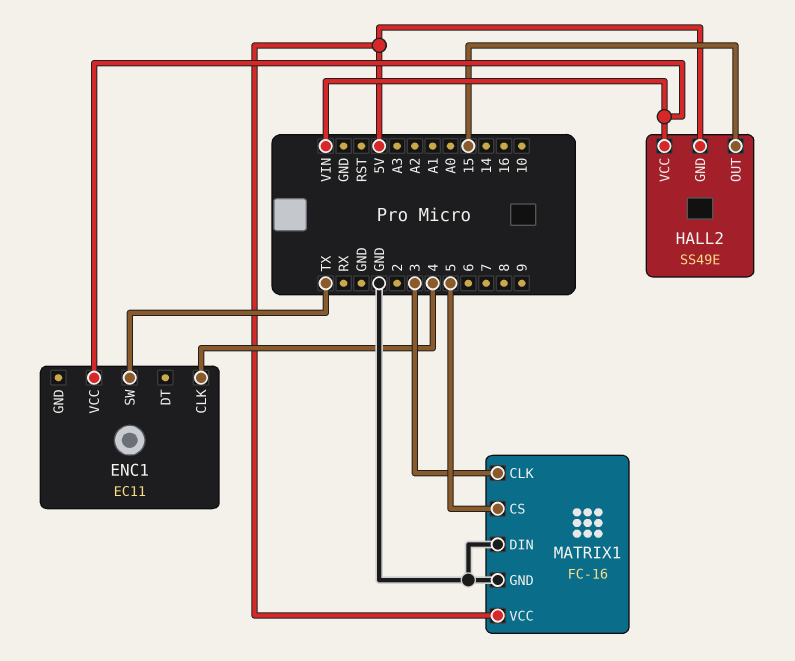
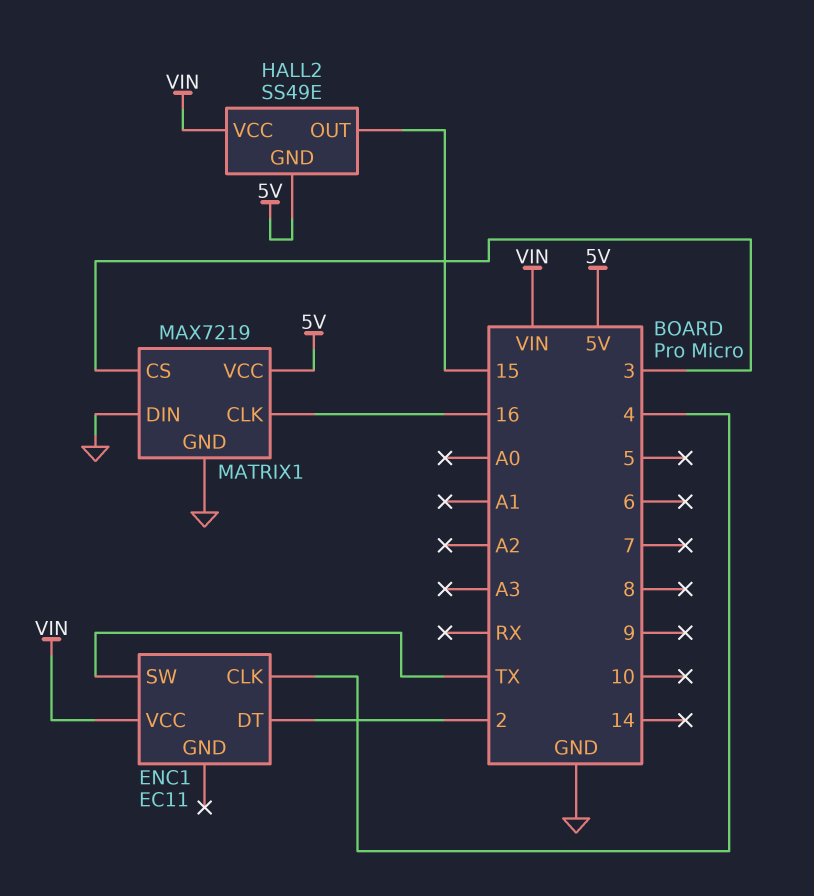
ENC1 pin DT: none -> 2
MATRIX1: FC-16 -> MAX7219
MATRIX1 pin CLK: 3 -> 16
MATRIX1 pin CS: 5 -> 3

